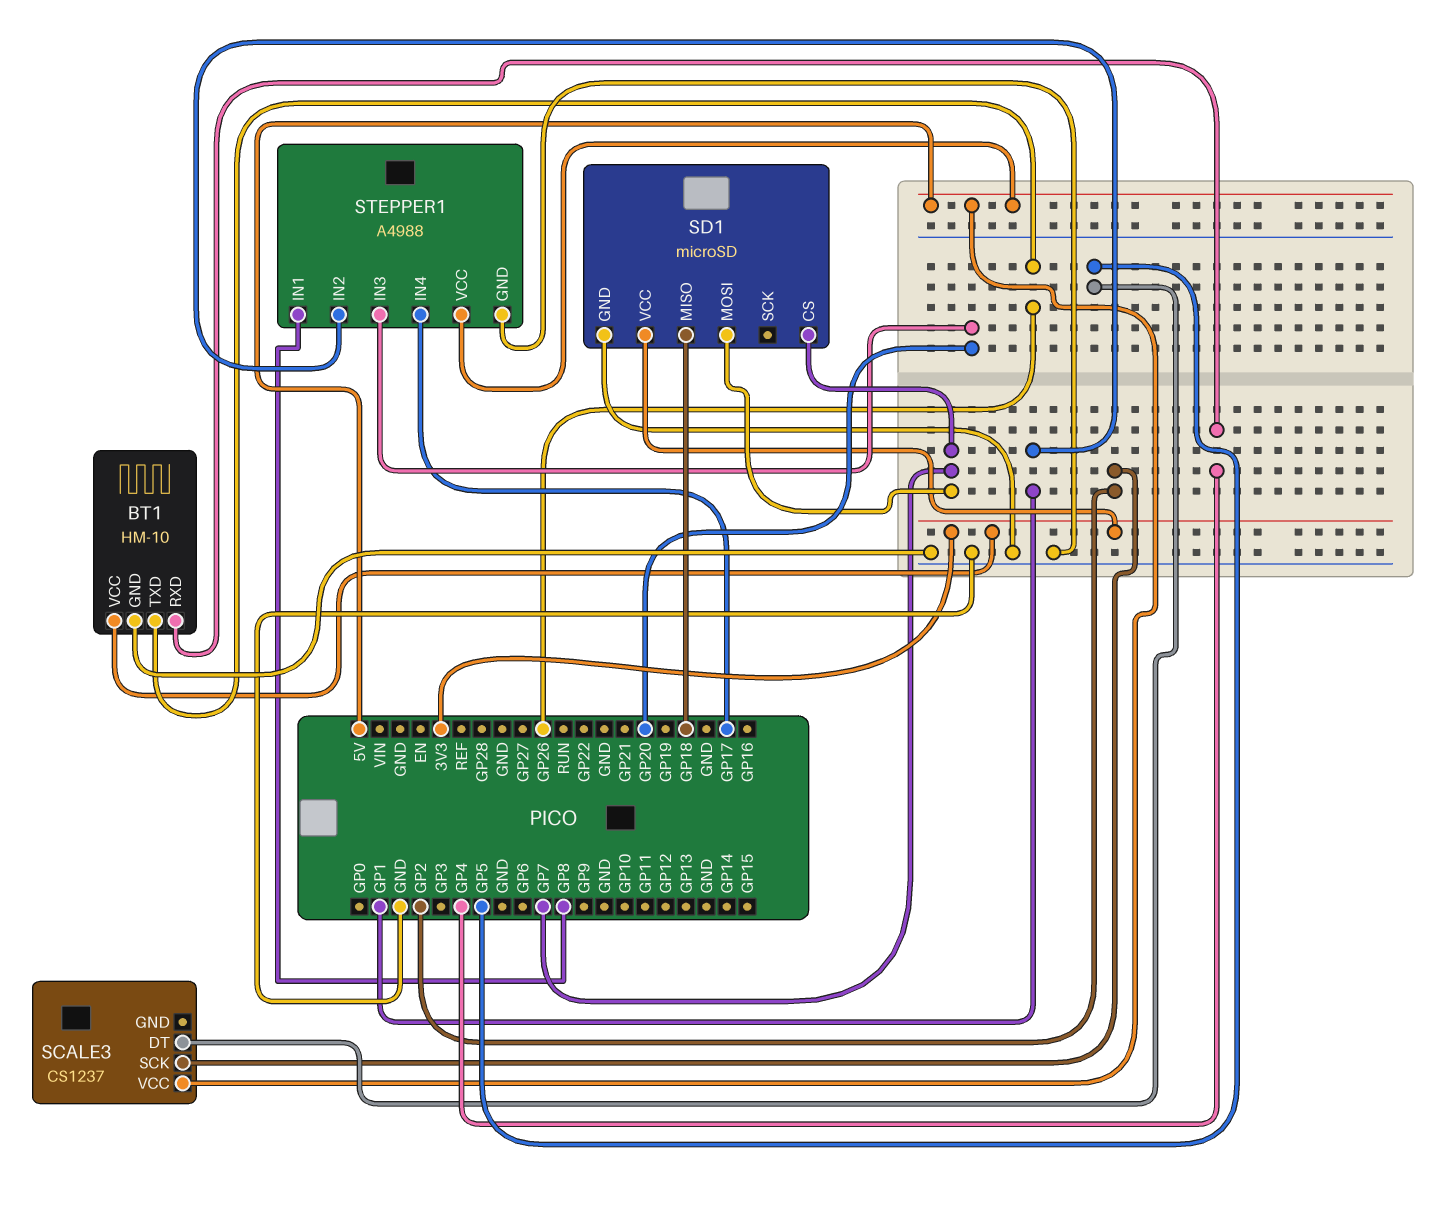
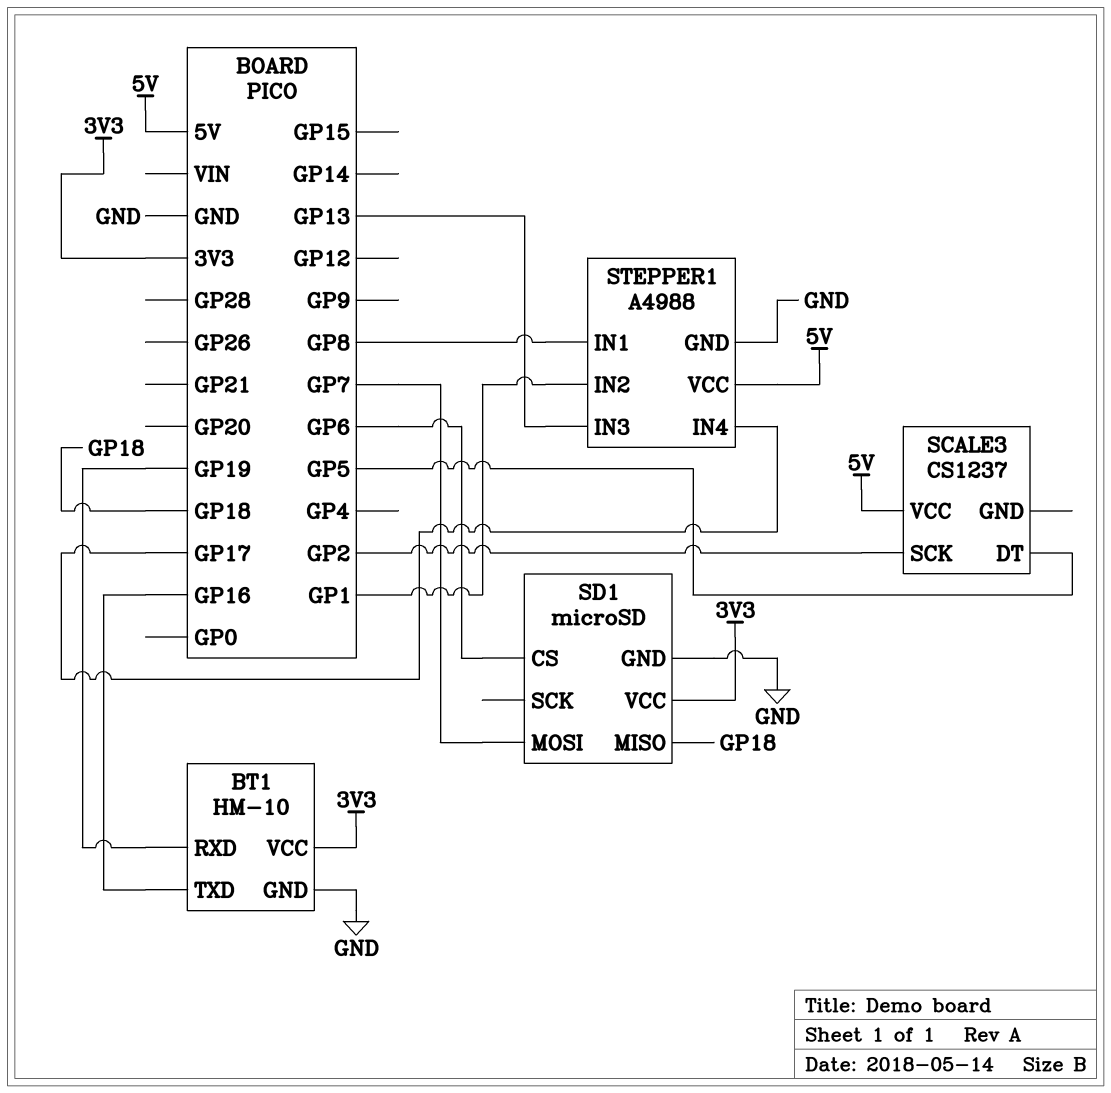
BT1 pin RXD: GP4 -> GP19
BT1 pin TXD: GP26 -> GP16
SD1 pin CS: GP7 -> GP6
STEPPER1 pin IN3: GP20 -> GP13

